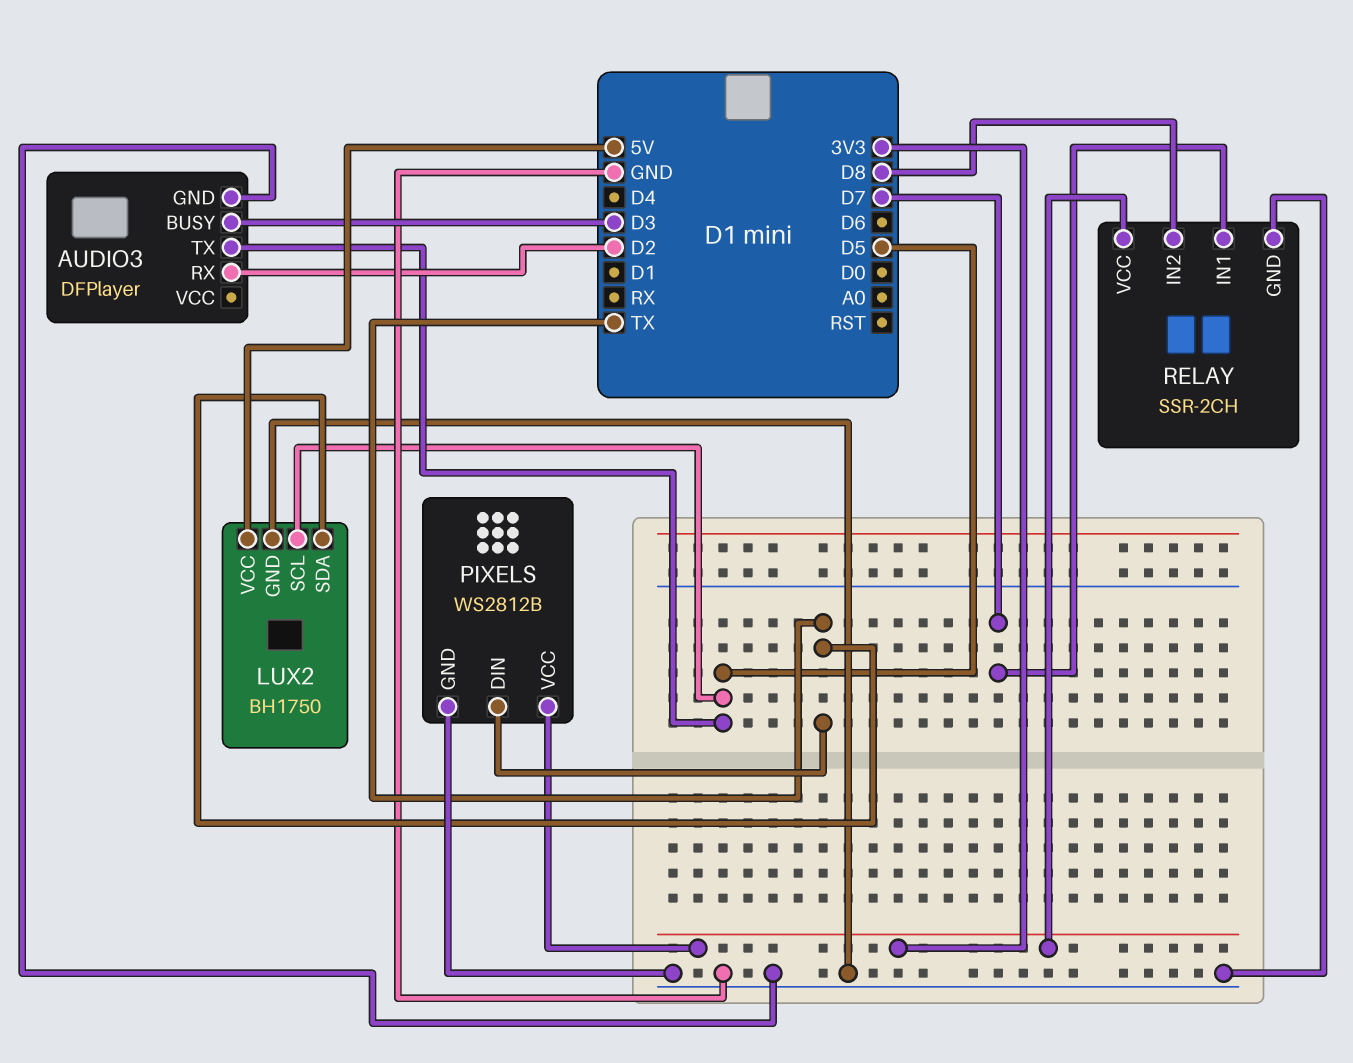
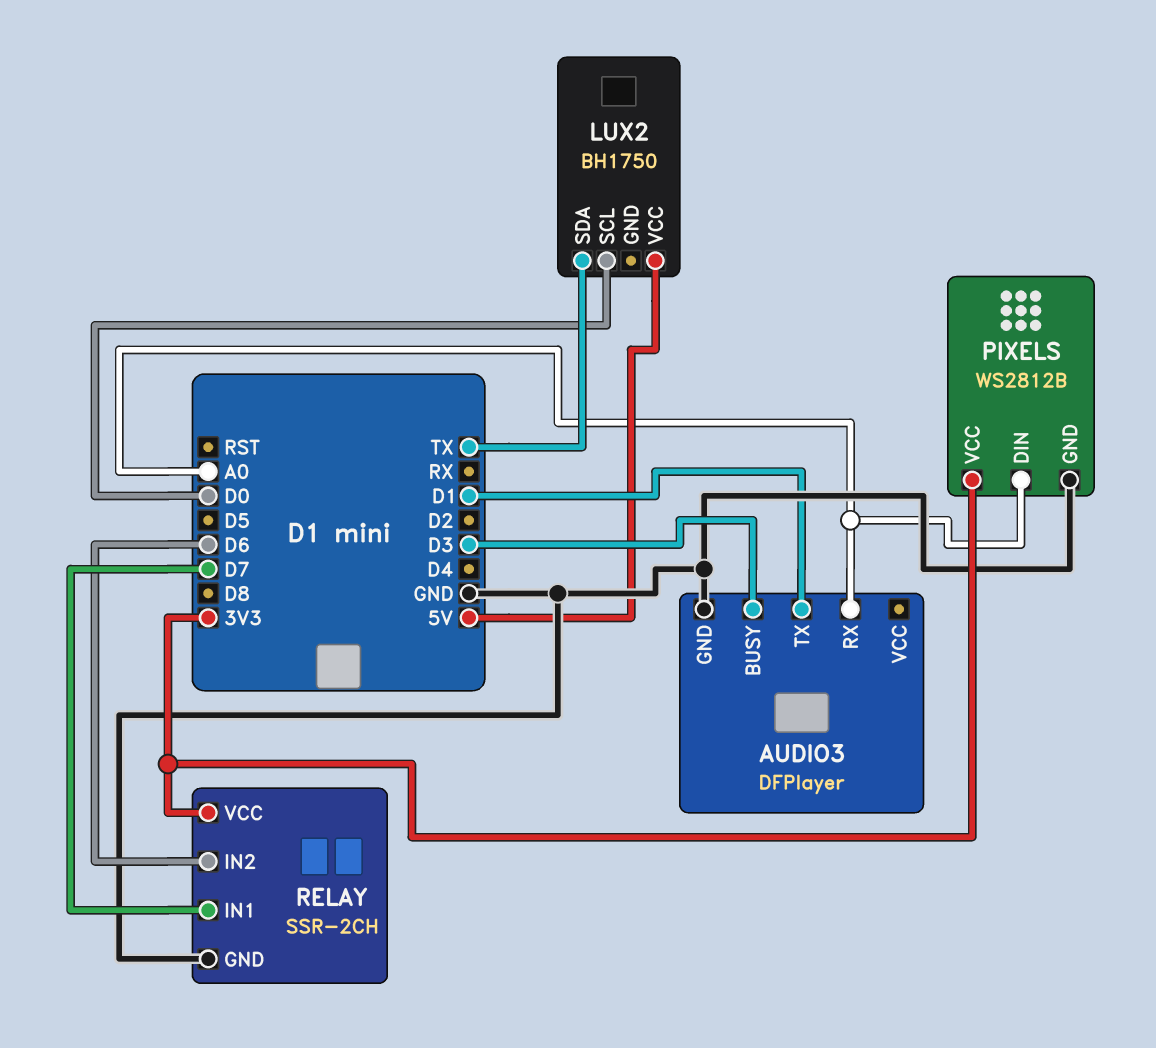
AUDIO3 pin RX: D2 -> A0
AUDIO3 pin TX: D5 -> D1
LUX2 pin GND: GND -> none
LUX2 pin SCL: D5 -> D0
PIXELS pin DIN: TX -> A0
RELAY pin IN2: D8 -> D6

